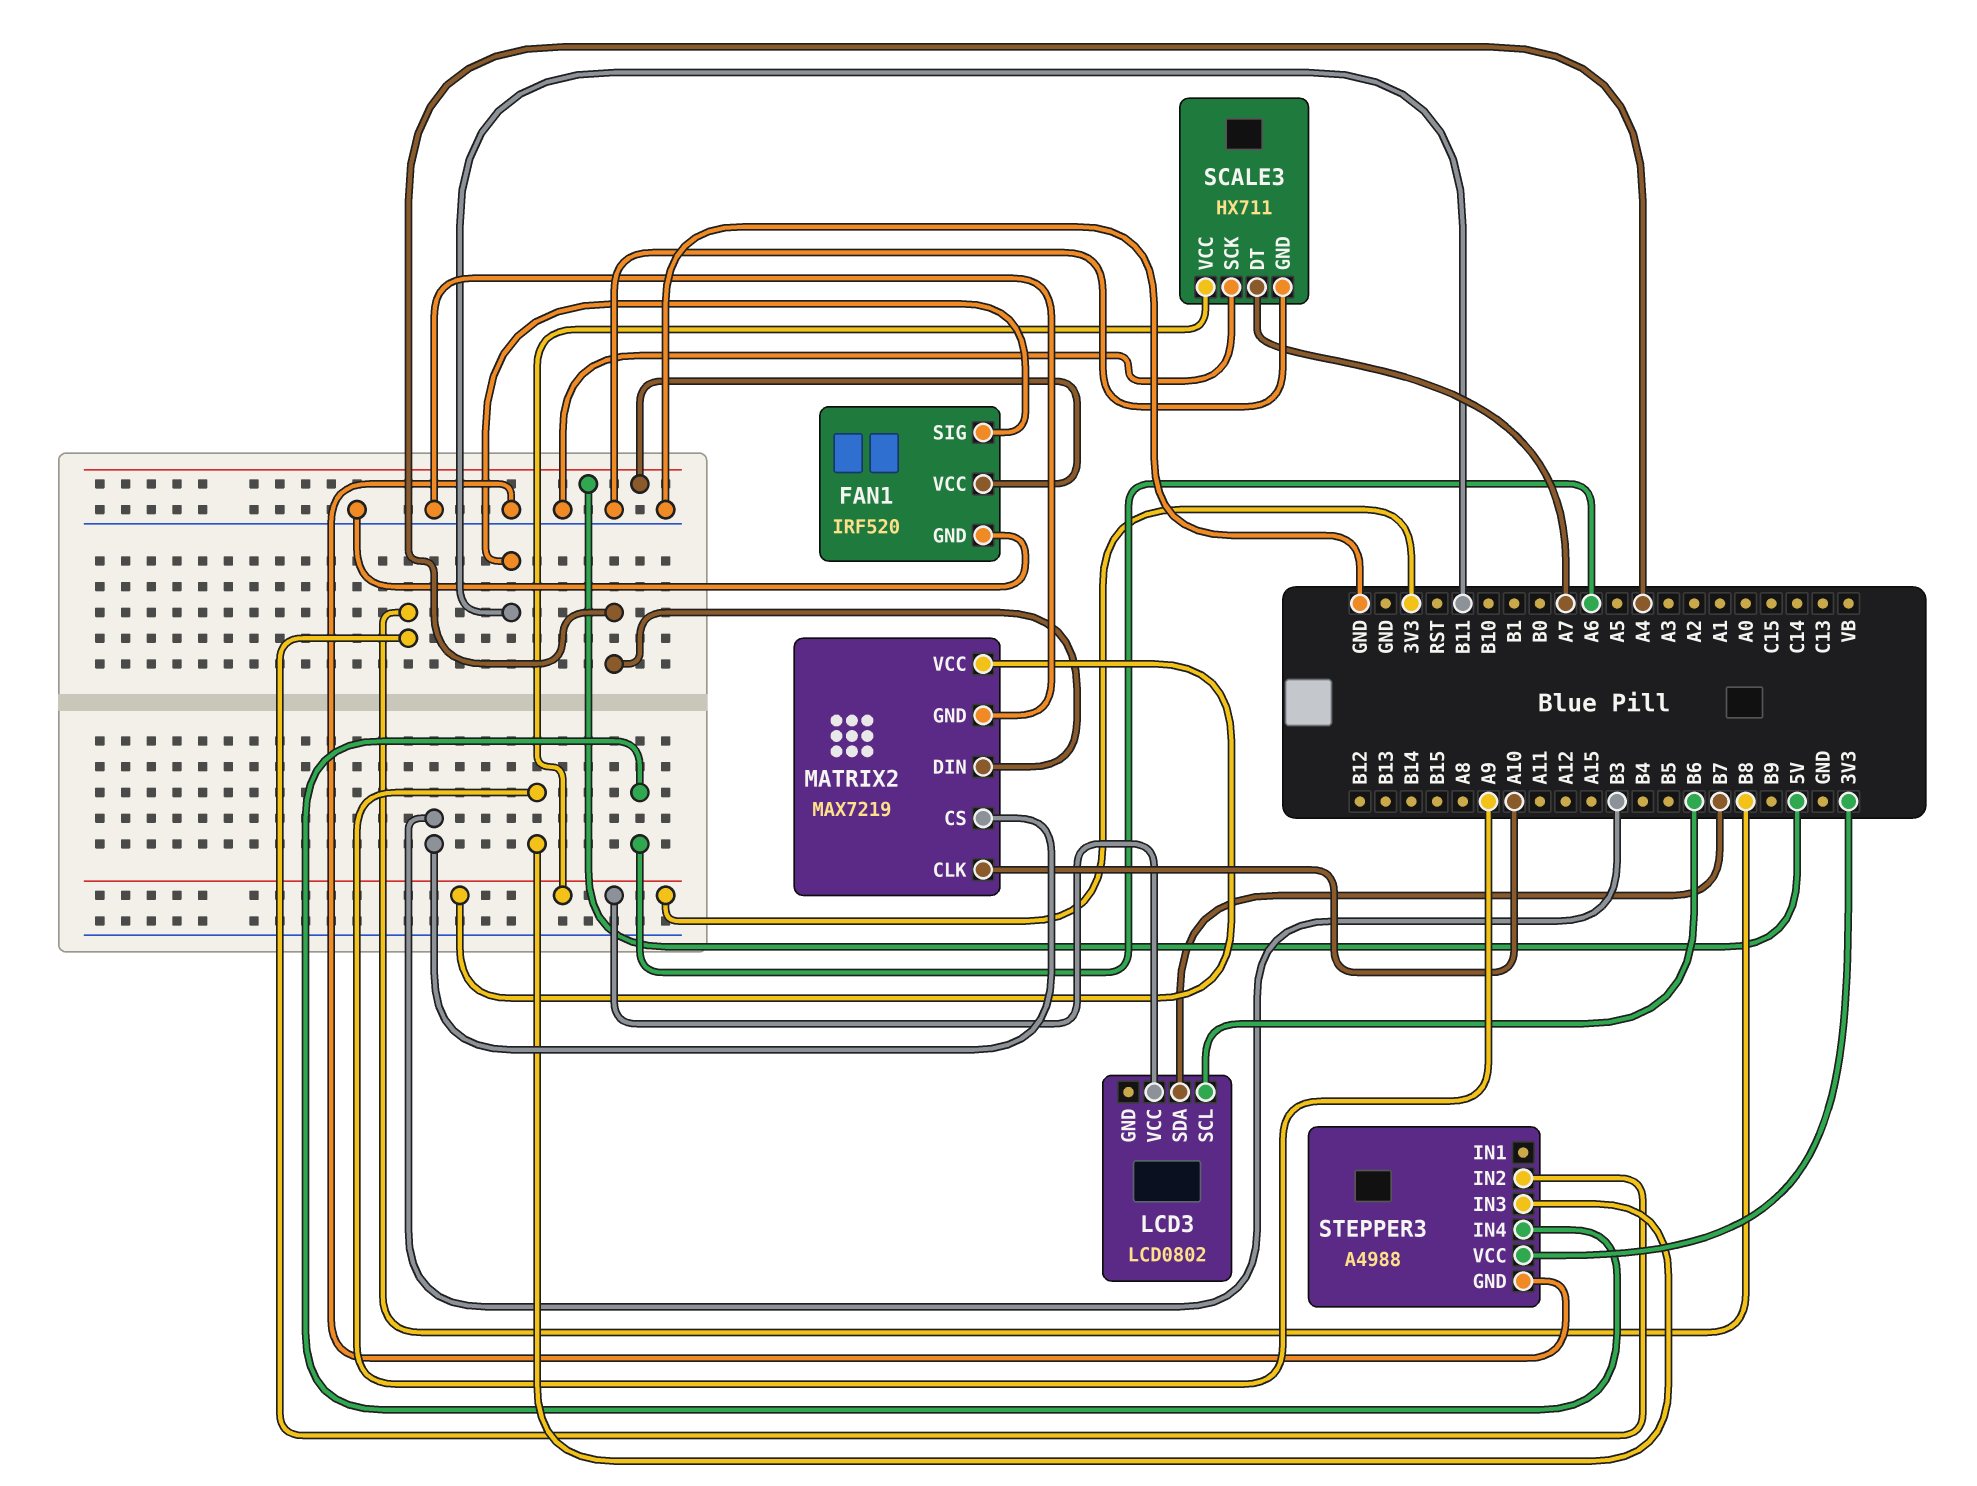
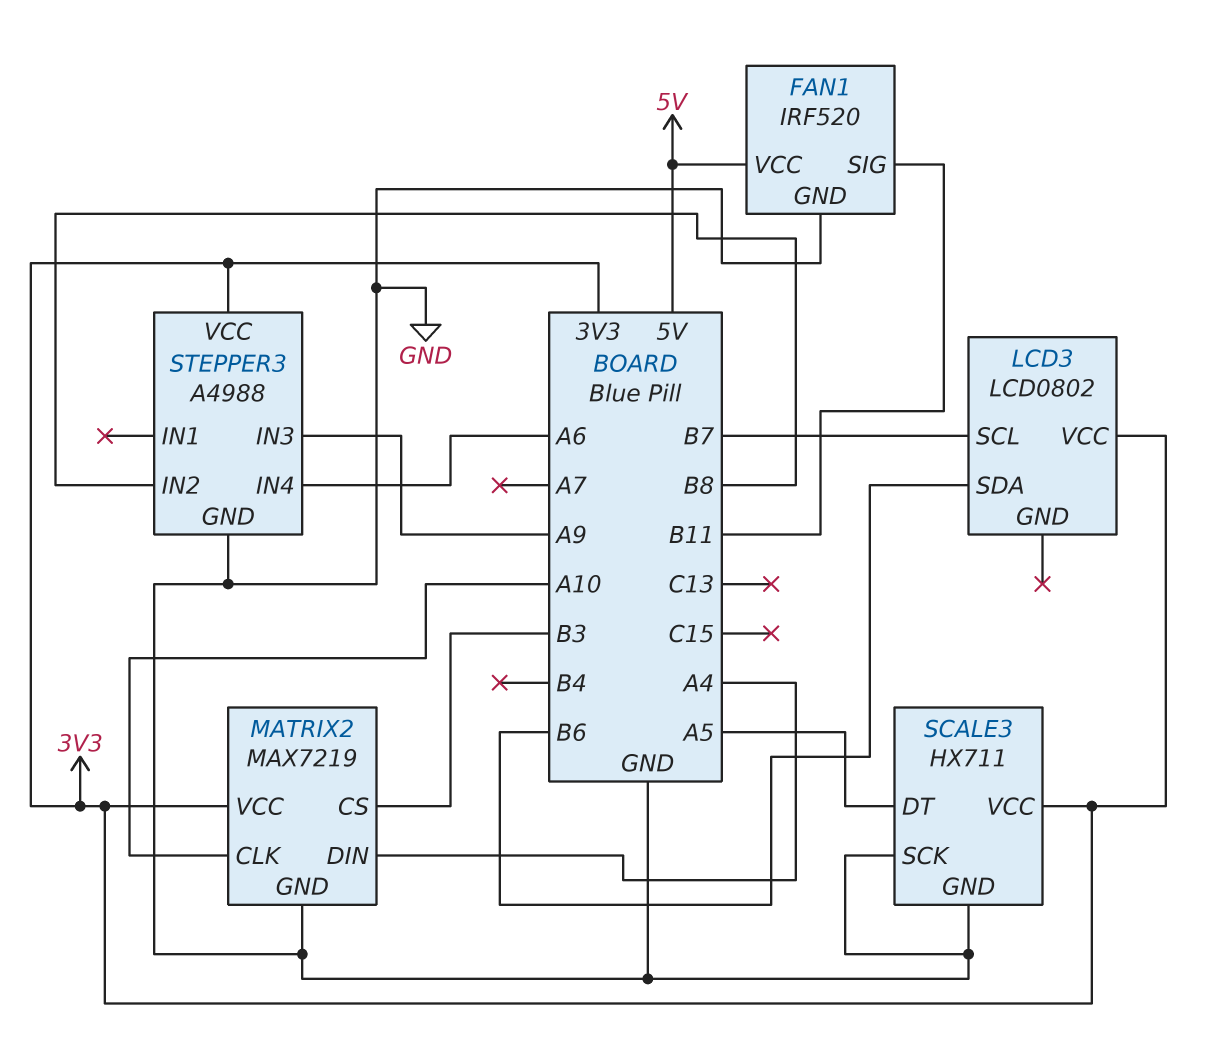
LCD3 pin SCL: B6 -> B7
LCD3 pin SDA: B7 -> B6
SCALE3 pin DT: A7 -> A5

